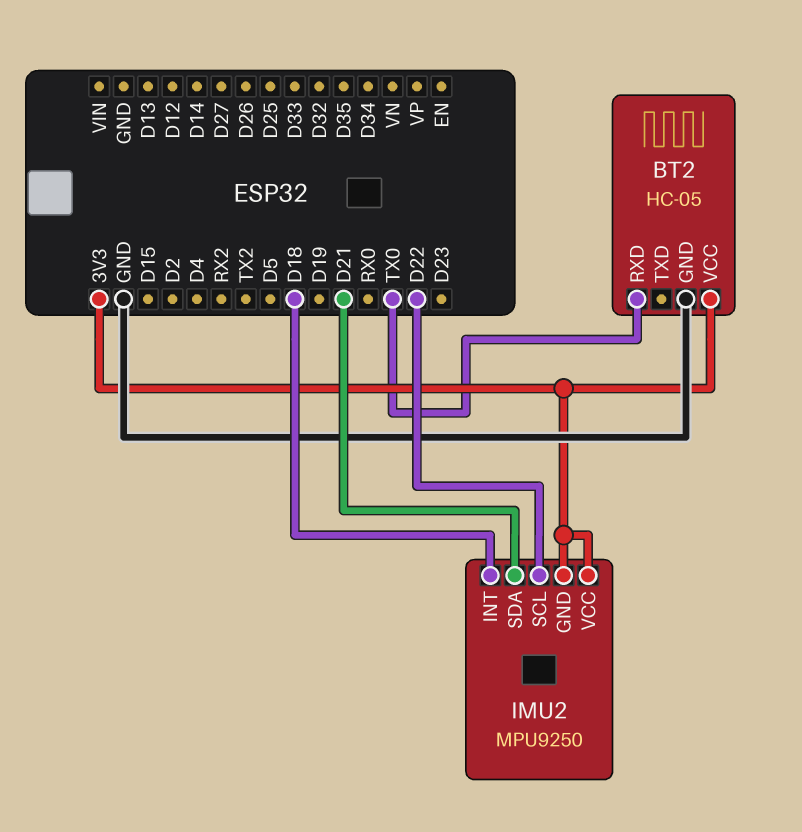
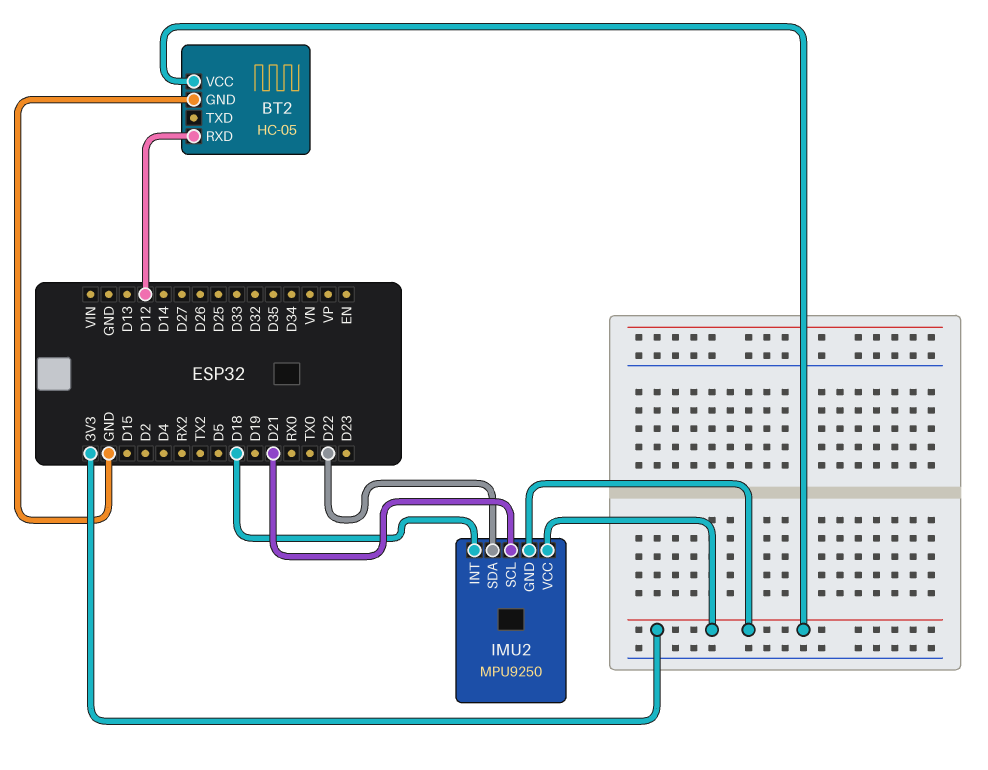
BT2 pin RXD: TX0 -> D12
IMU2 pin SCL: D22 -> D21
IMU2 pin SDA: D21 -> D22

